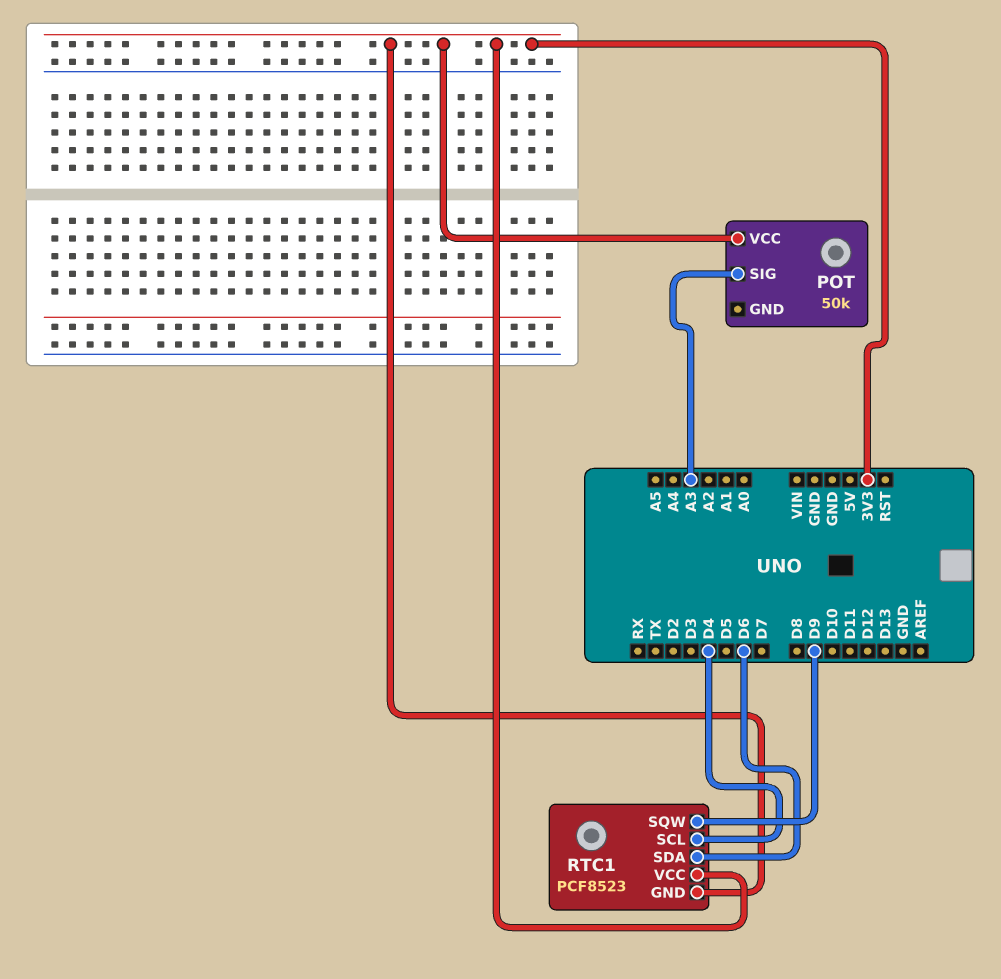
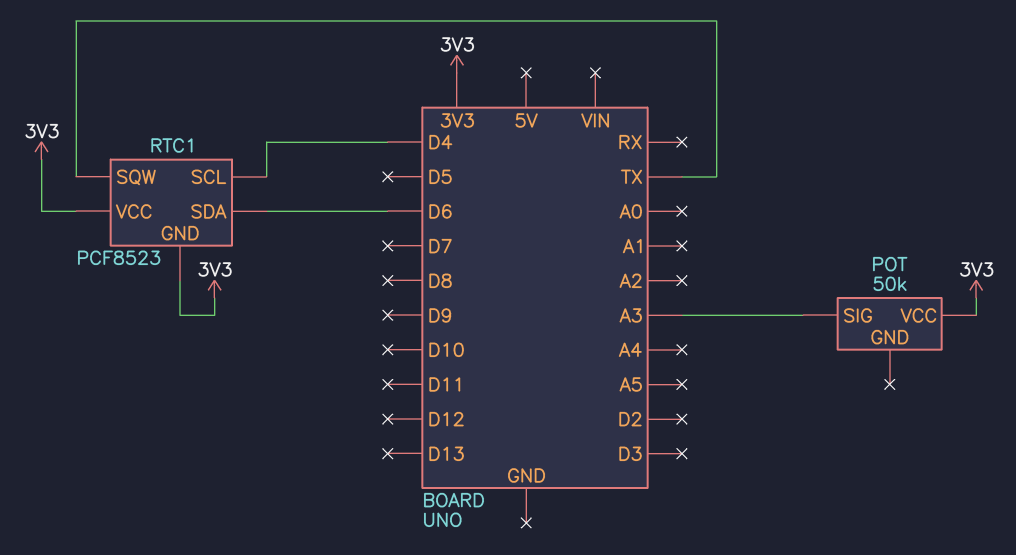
RTC1 pin SQW: D9 -> TX

